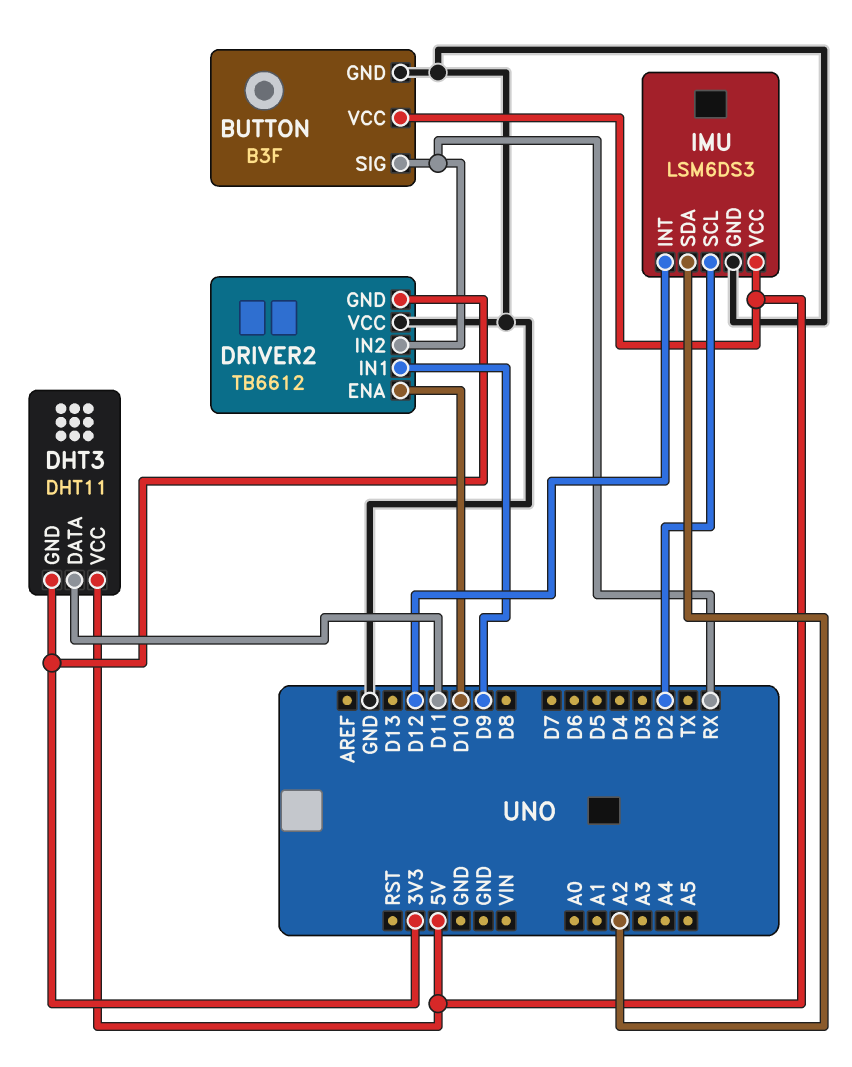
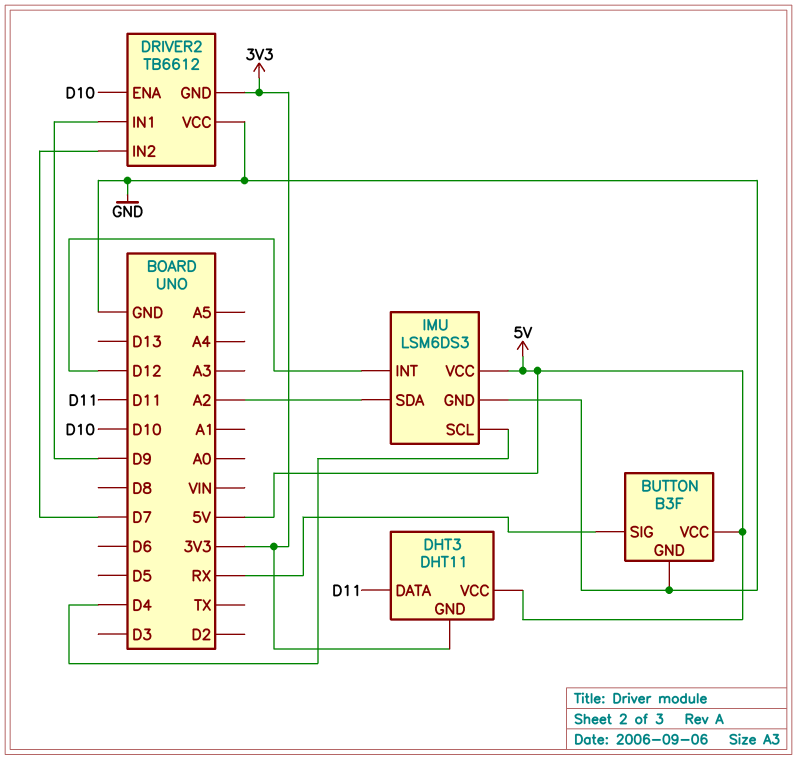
DRIVER2 pin IN2: RX -> D7
IMU pin SCL: D2 -> D4

